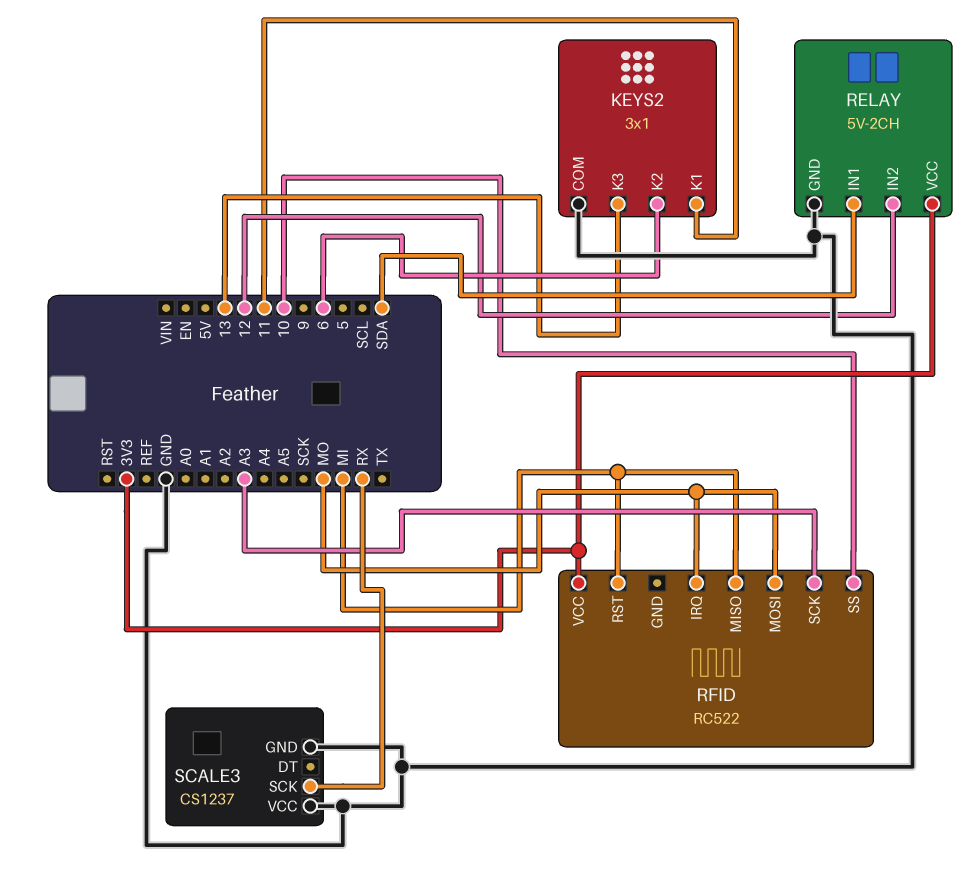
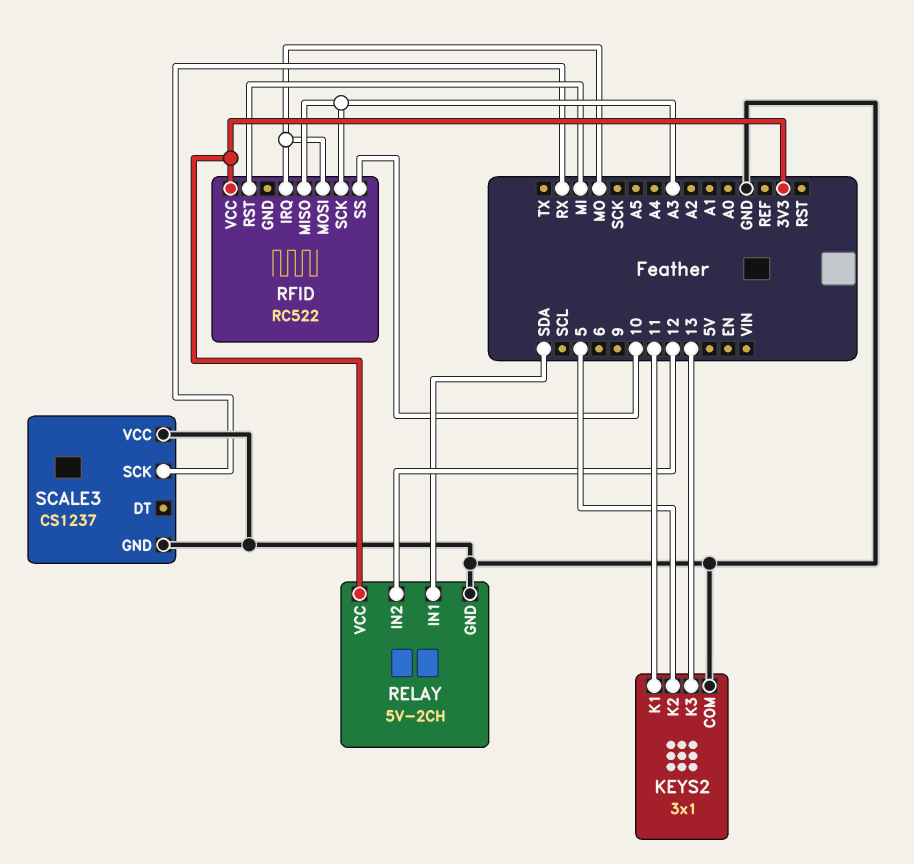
KEYS2 pin K2: 6 -> 5
RFID pin MISO: MI -> A3

